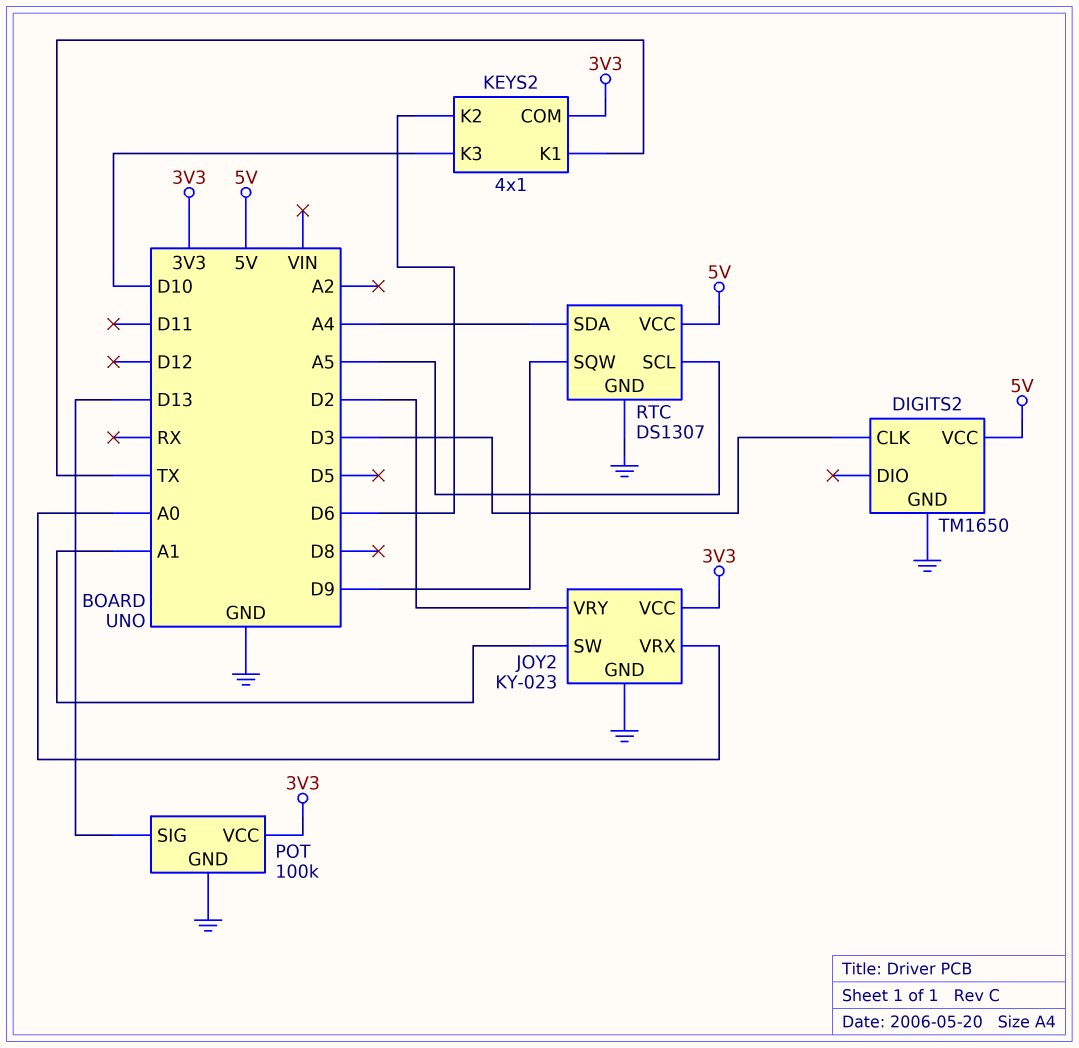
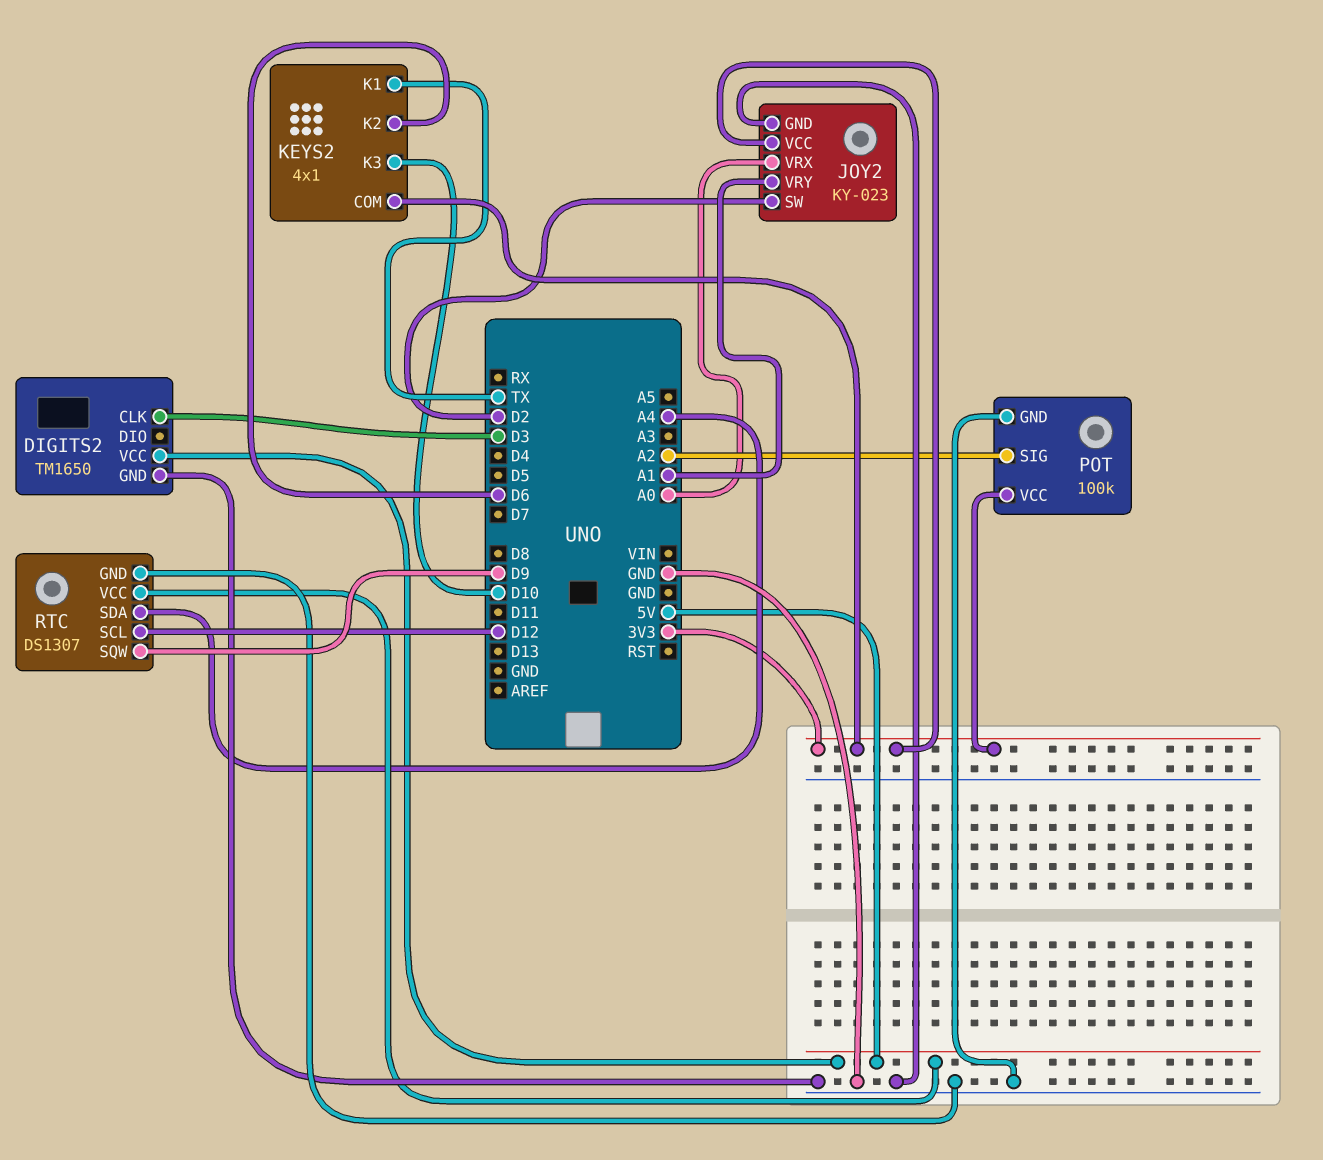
JOY2 pin SW: A1 -> D2
JOY2 pin VRY: D2 -> A1
POT pin SIG: D13 -> A2
RTC pin SCL: A5 -> D12

